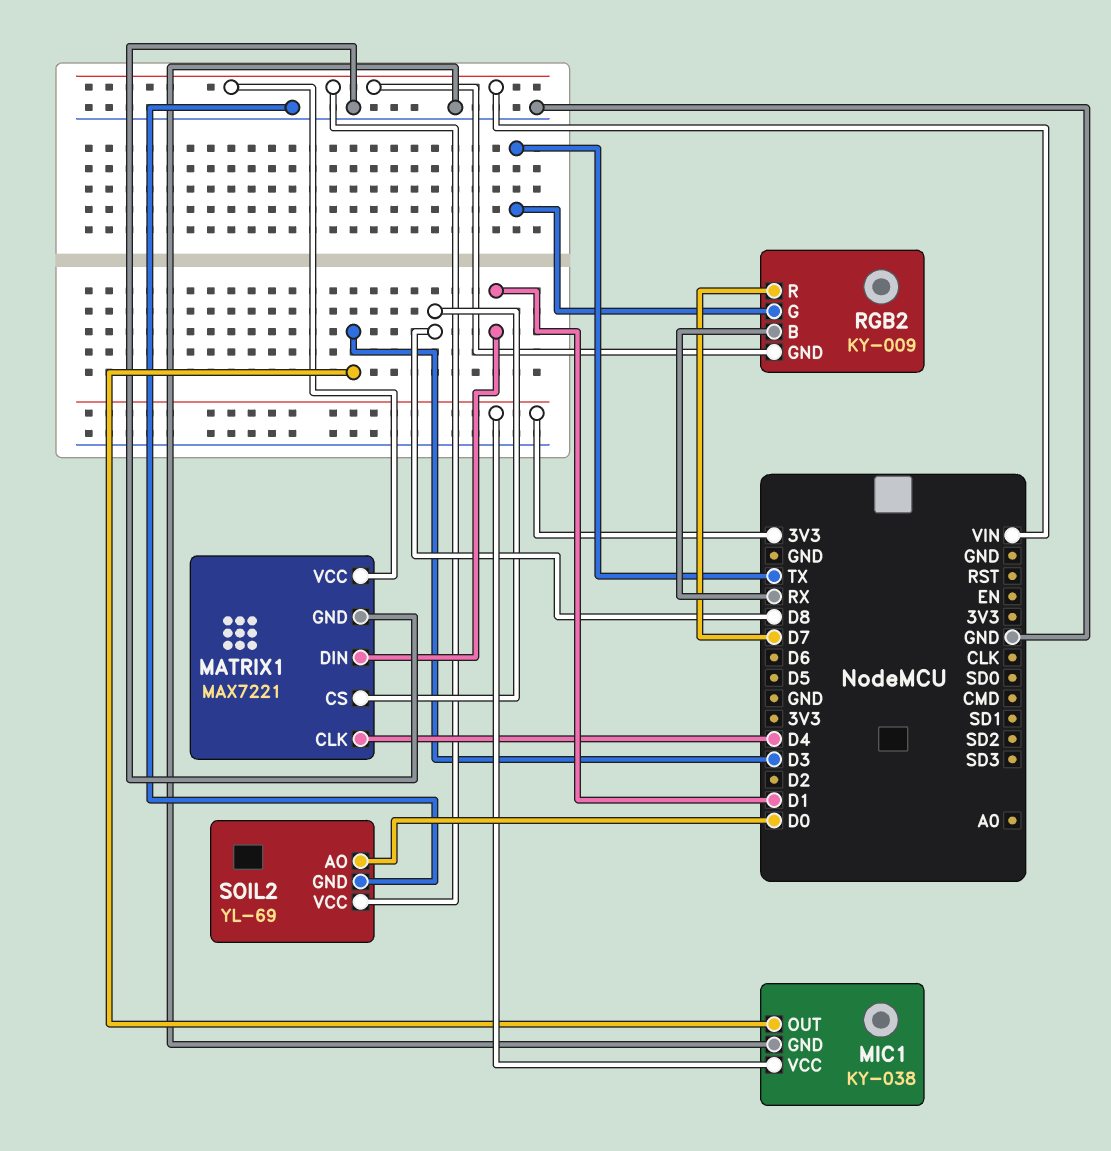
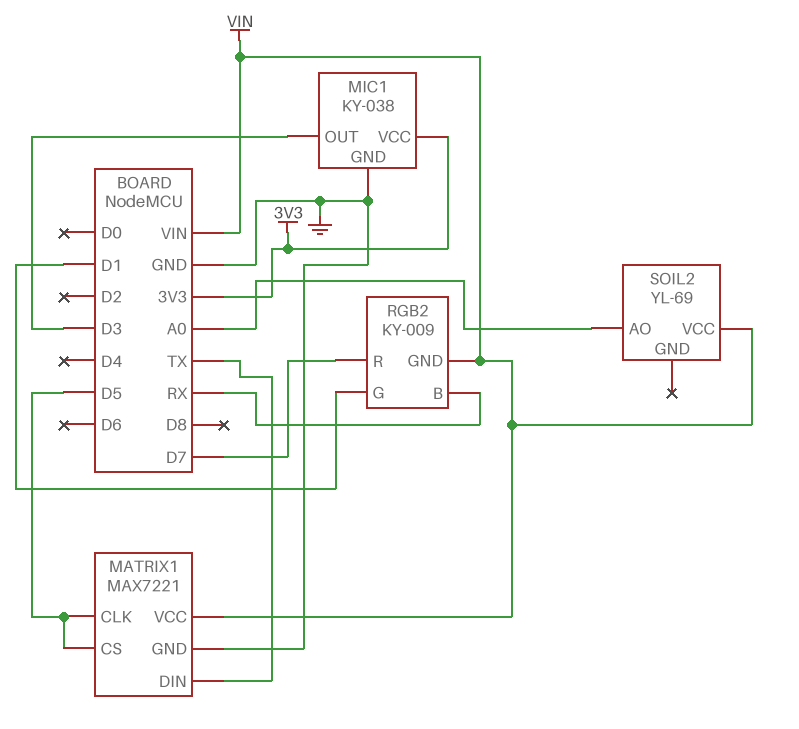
MATRIX1 pin CLK: D4 -> D5
MATRIX1 pin CS: D8 -> D5
MATRIX1 pin DIN: D1 -> TX
RGB2 pin G: TX -> D1
SOIL2 pin AO: D0 -> A0
SOIL2 pin GND: GND -> none

